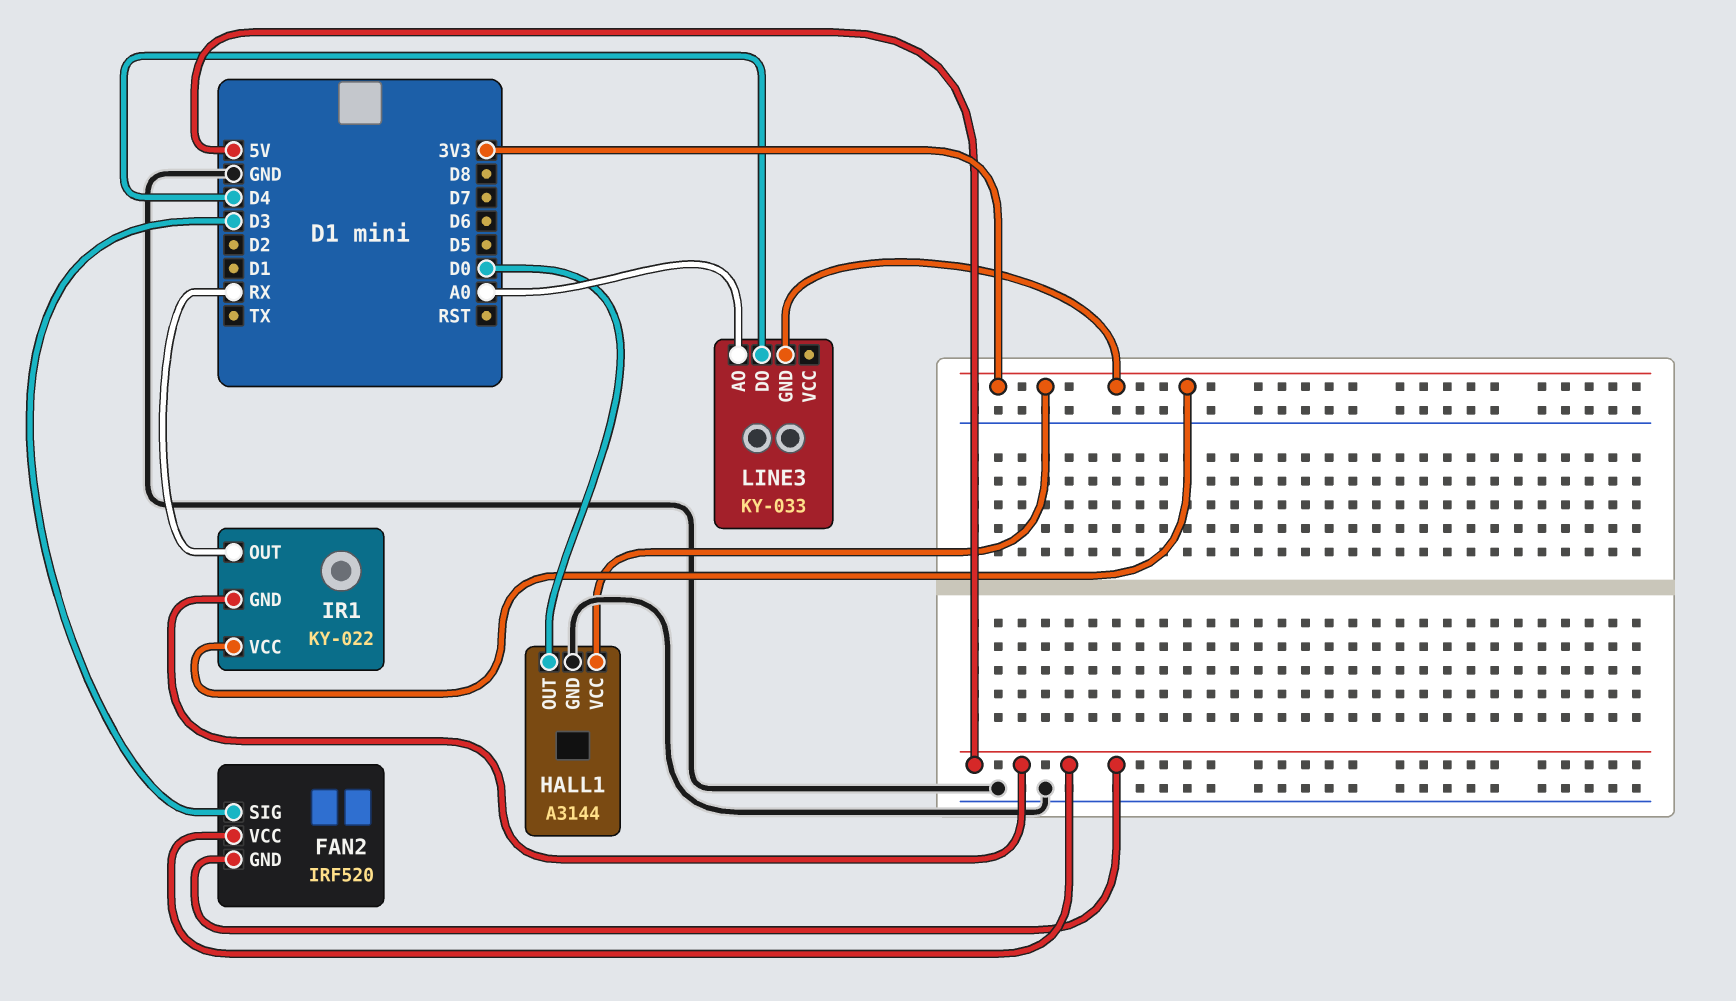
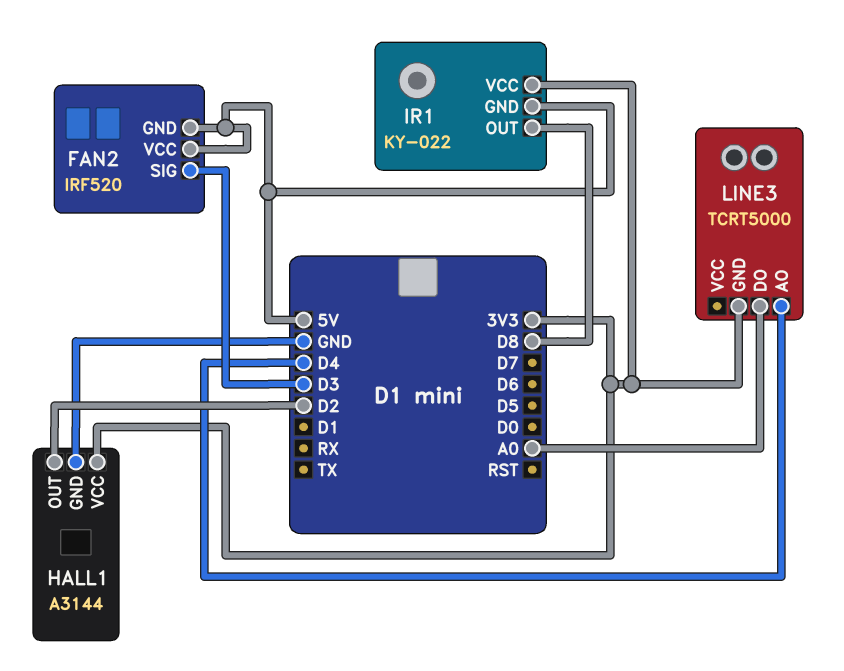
HALL1 pin OUT: D0 -> D2
IR1 pin OUT: RX -> D8
LINE3: KY-033 -> TCRT5000
LINE3 pin AO: A0 -> D4
LINE3 pin DO: D4 -> A0

